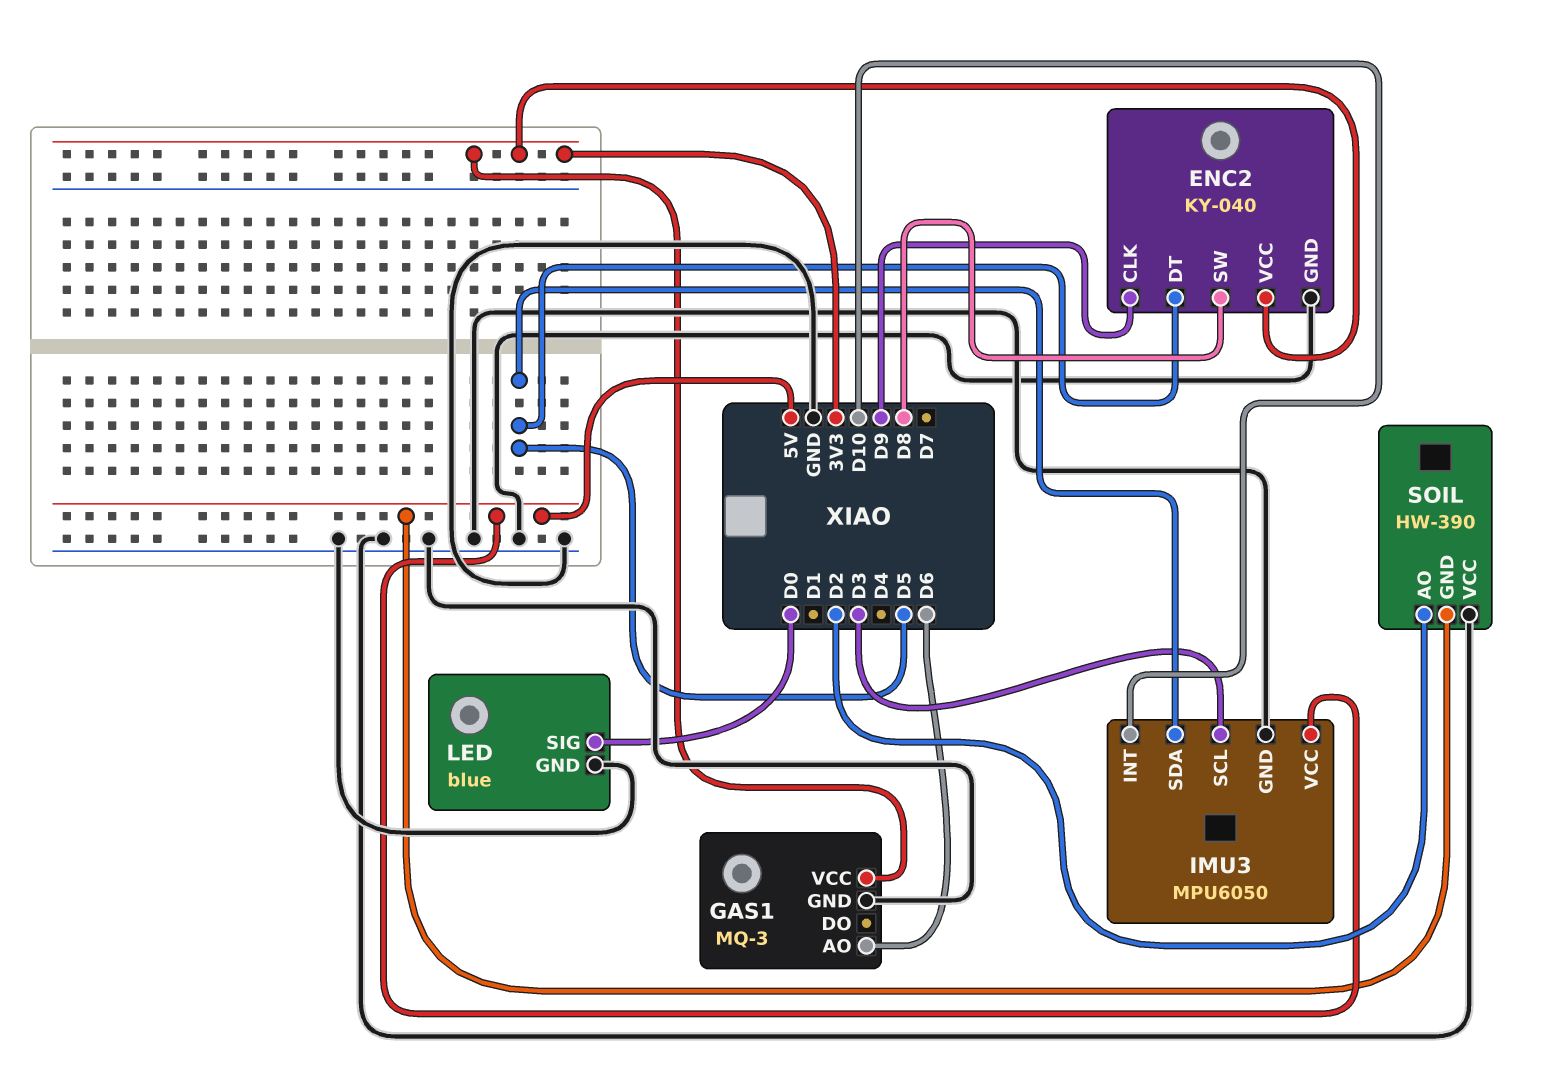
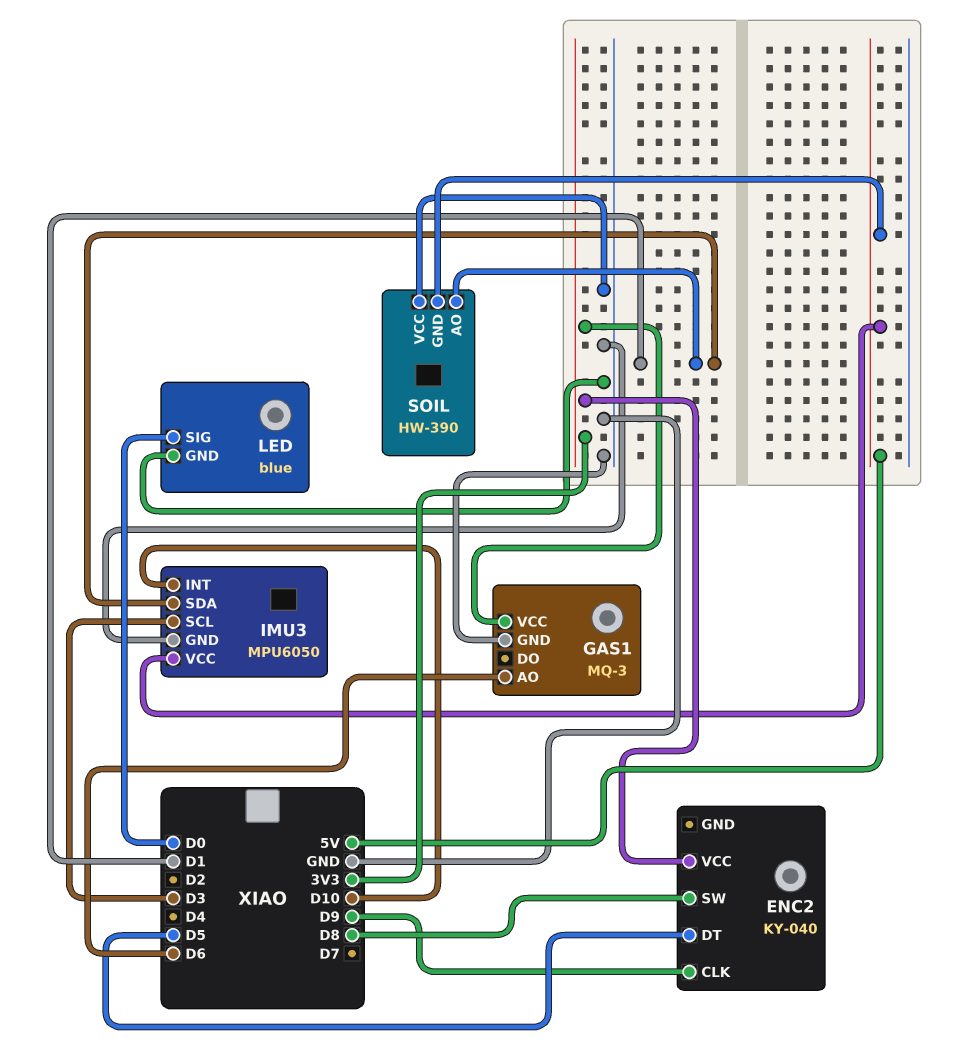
ENC2 pin GND: GND -> none
IMU3 pin SDA: D5 -> D1
SOIL pin AO: D2 -> D1

